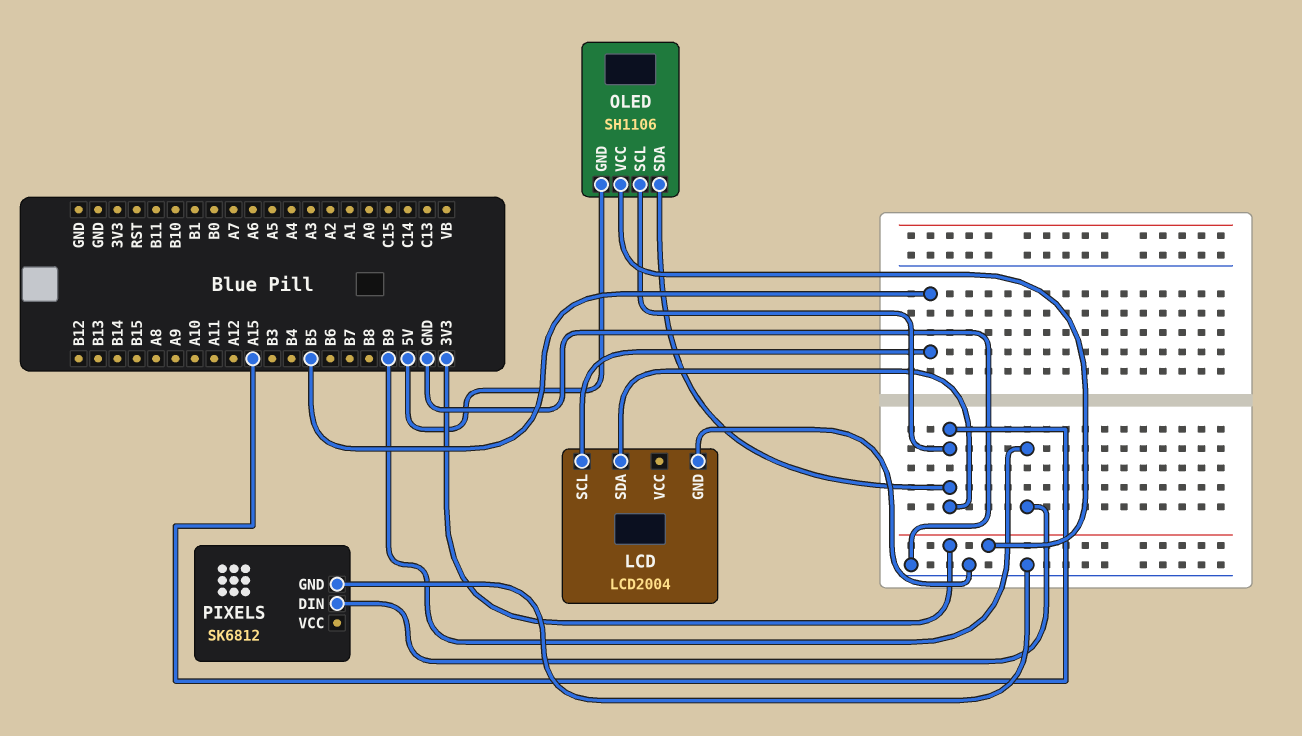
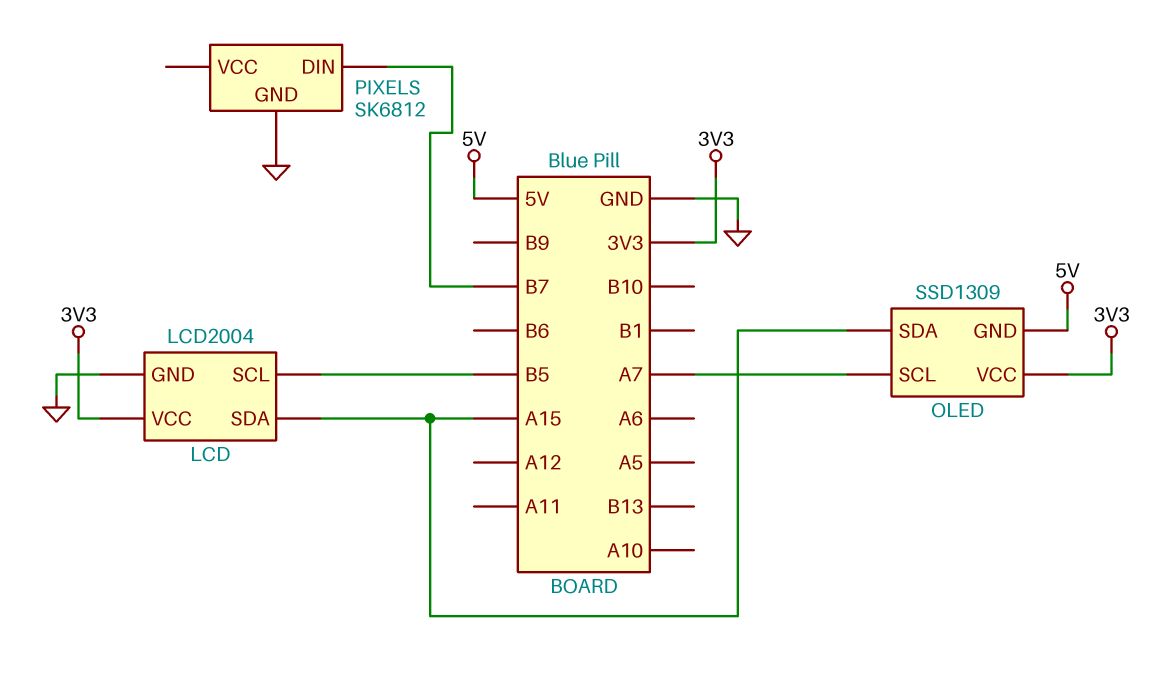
LCD pin VCC: none -> 3V3
OLED: SH1106 -> SSD1309
OLED pin SCL: A15 -> A7
PIXELS pin DIN: B9 -> B7

